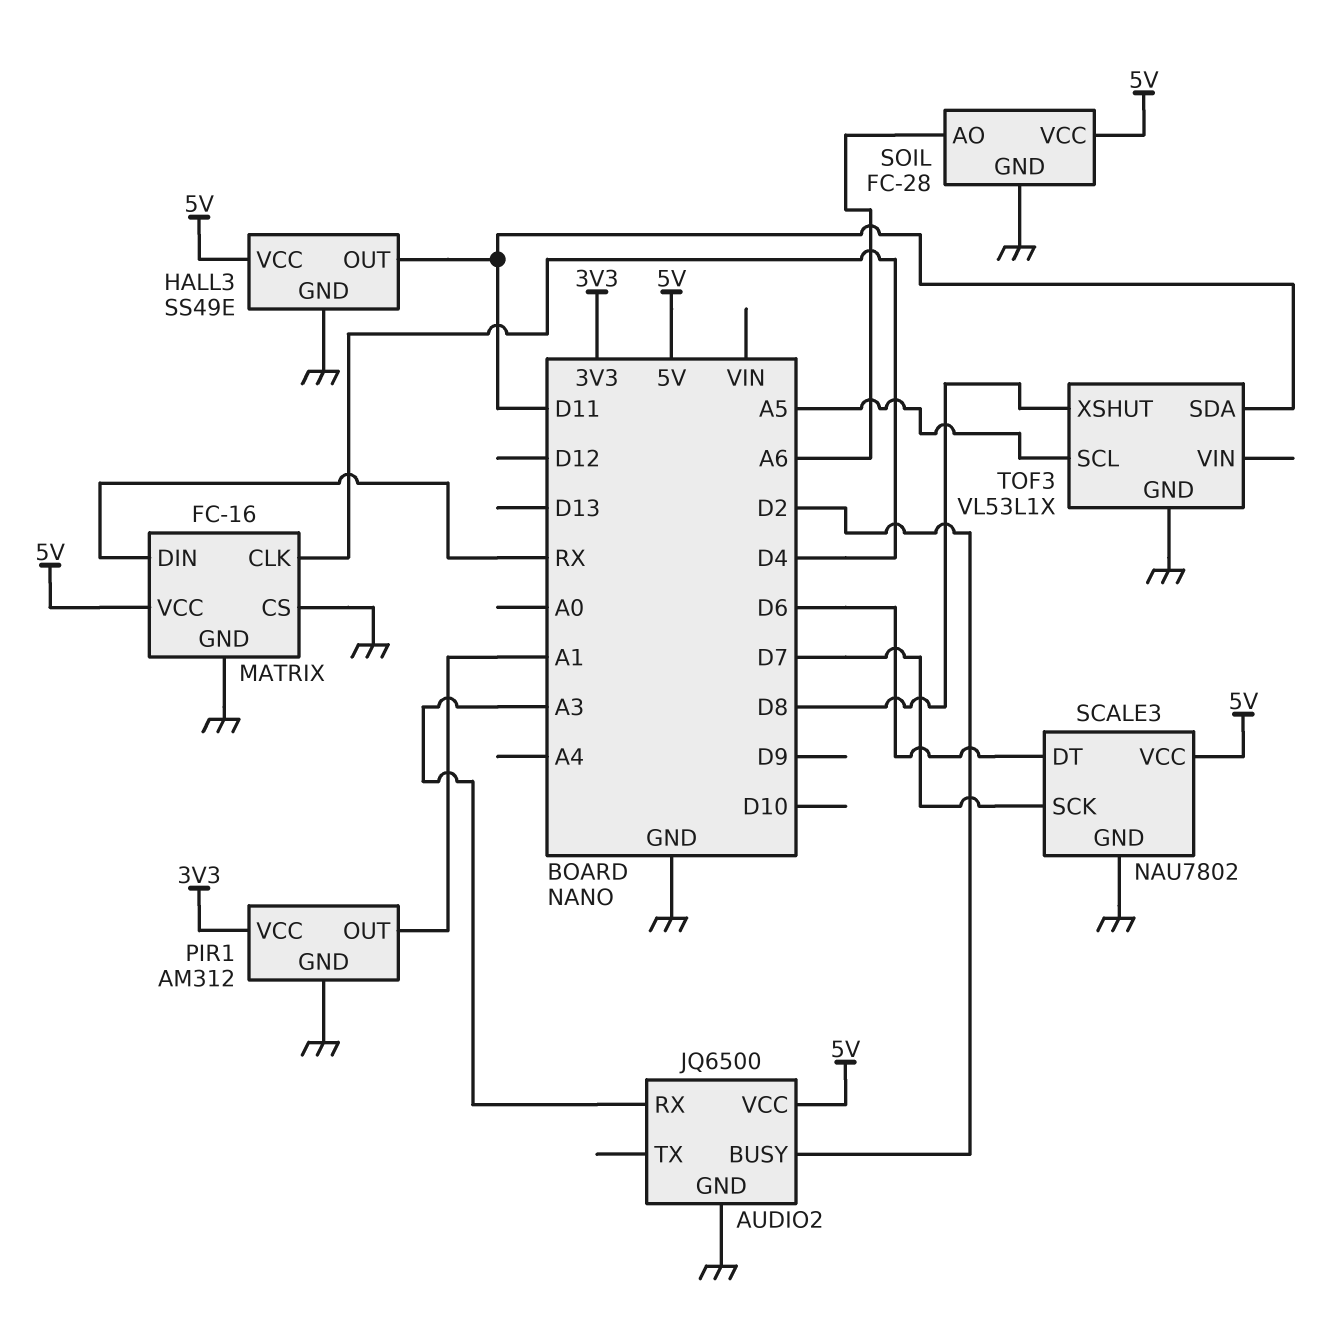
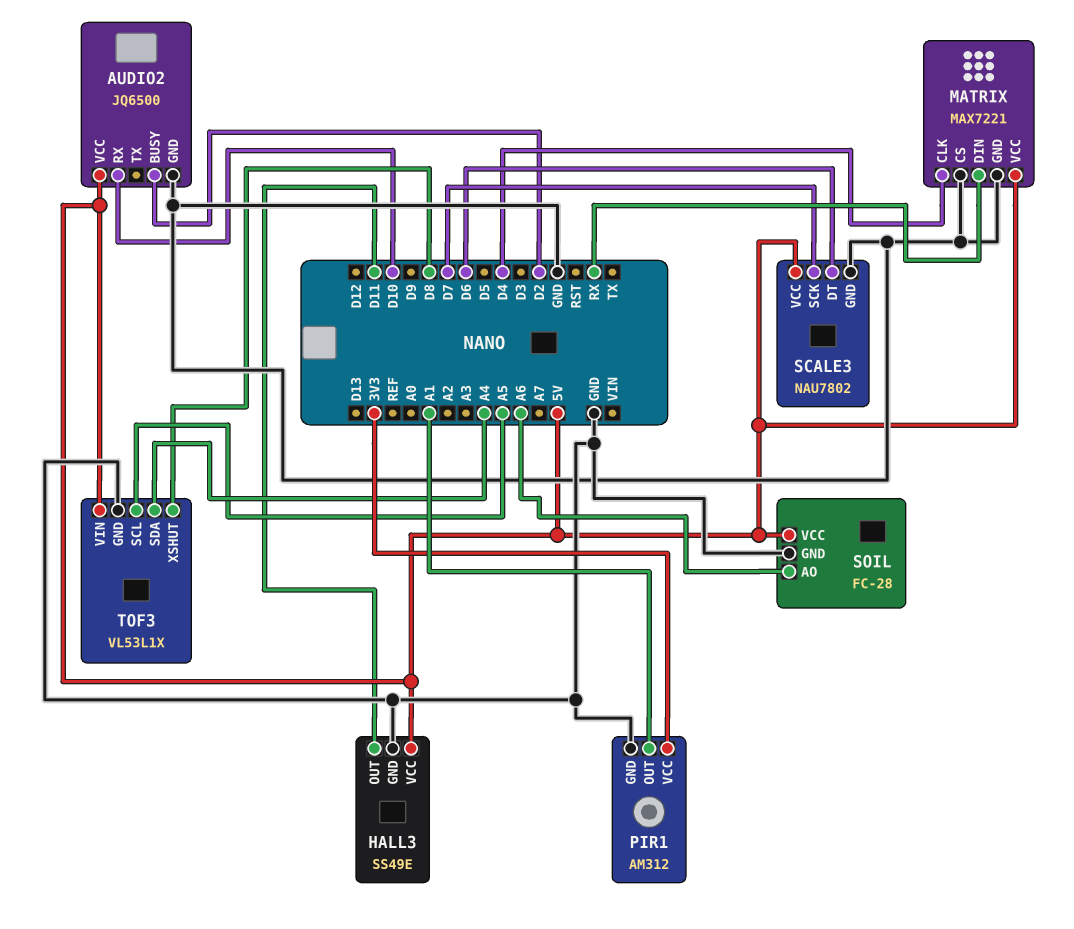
AUDIO2 pin RX: A3 -> D10
MATRIX: FC-16 -> MAX7221
TOF3 pin SDA: D11 -> A4
TOF3 pin VIN: none -> 5V

